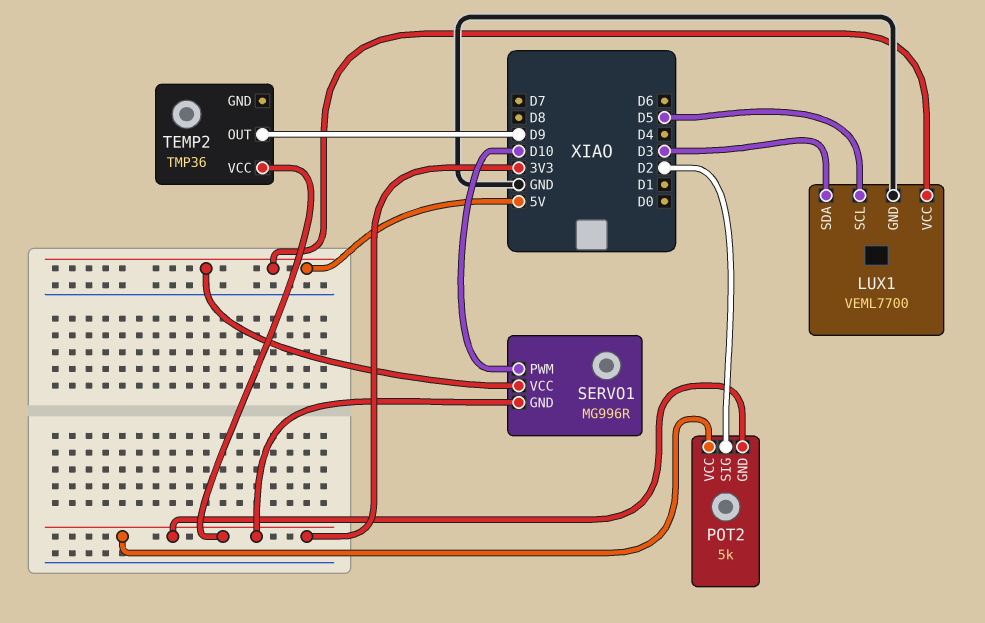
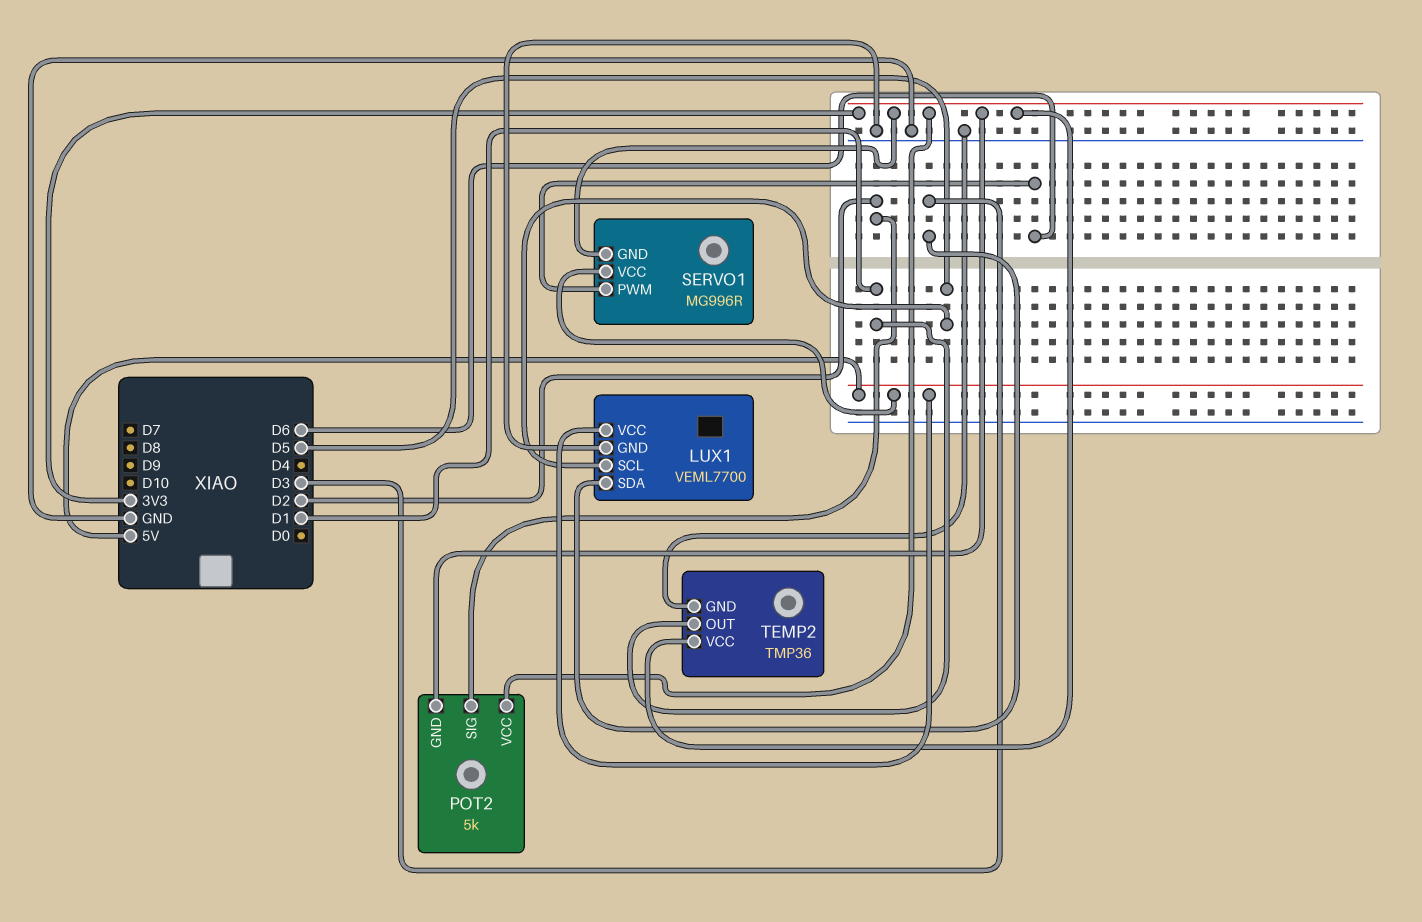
SERVO1 pin PWM: D10 -> D6
TEMP2 pin GND: none -> GND
TEMP2 pin OUT: D9 -> D1

